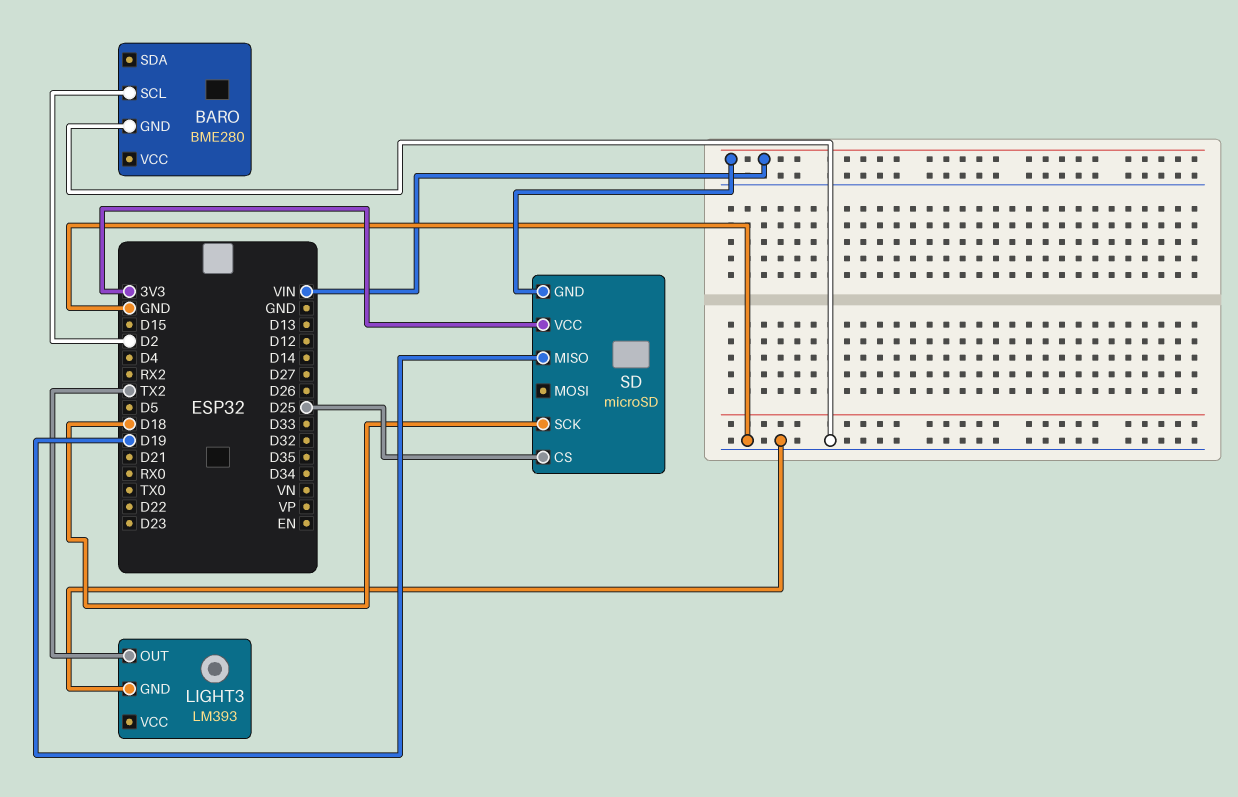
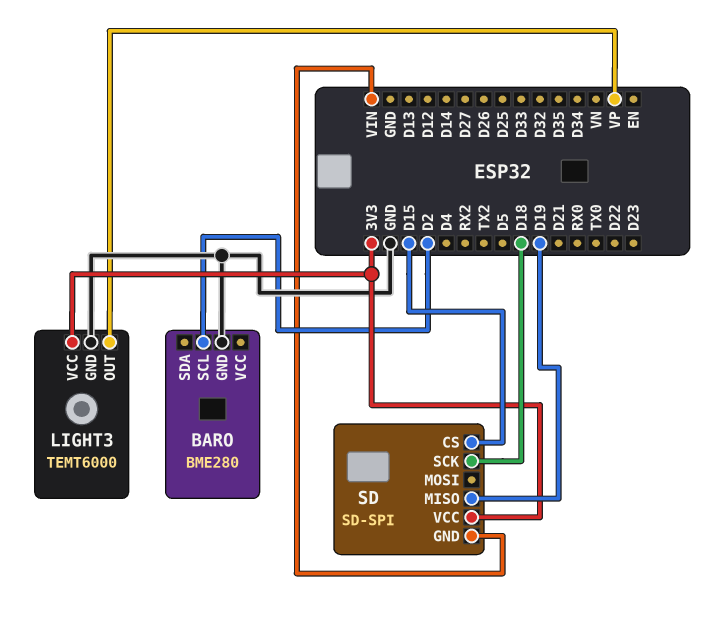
LIGHT3: LM393 -> TEMT6000
LIGHT3 pin OUT: TX2 -> VP
LIGHT3 pin VCC: none -> 3V3
SD: microSD -> SD-SPI
SD pin CS: D25 -> D15

